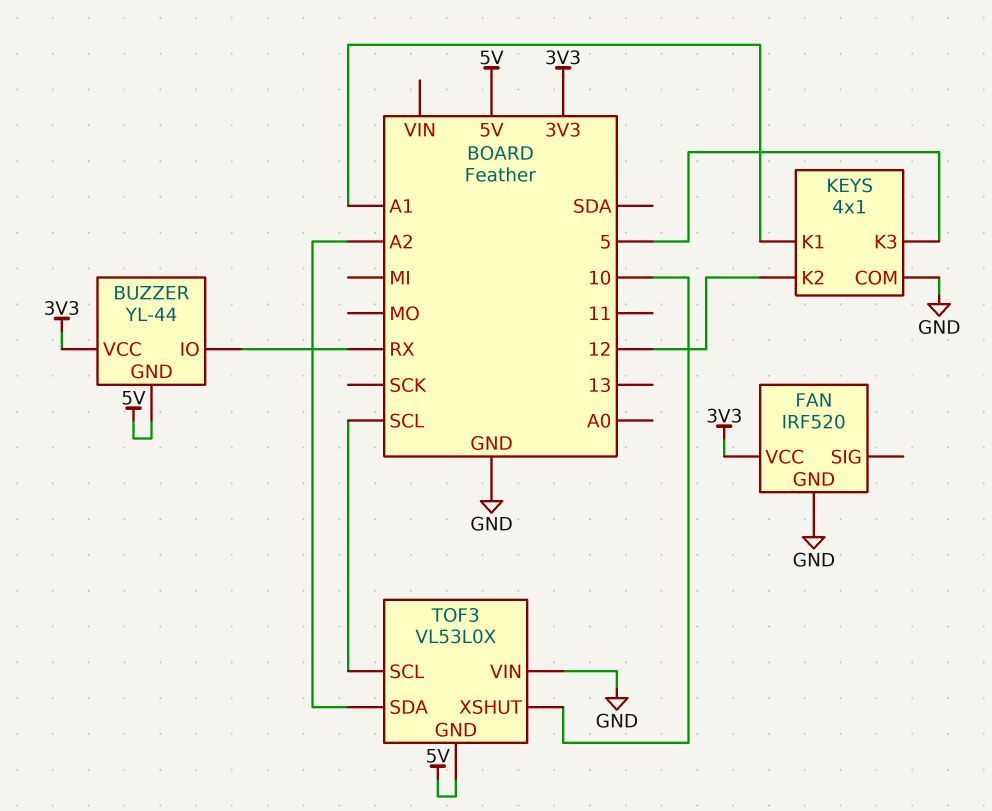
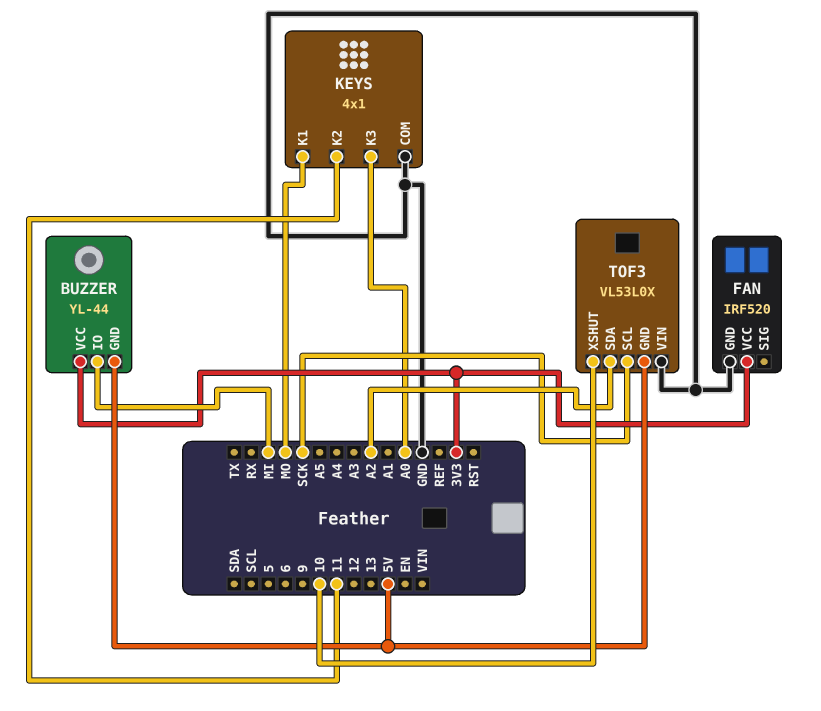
BUZZER pin IO: RX -> MI
KEYS pin K1: A1 -> MO
KEYS pin K2: 12 -> 11
KEYS pin K3: 5 -> A0
TOF3 pin SCL: SCL -> SCK

